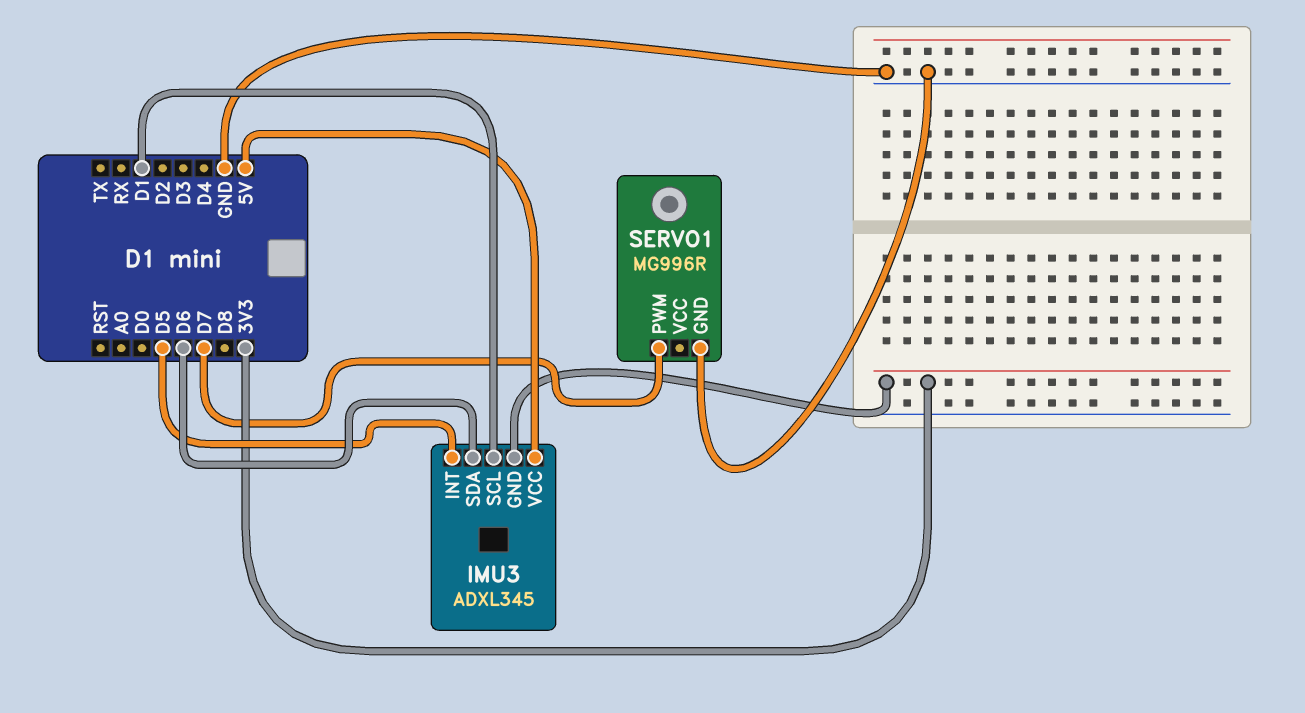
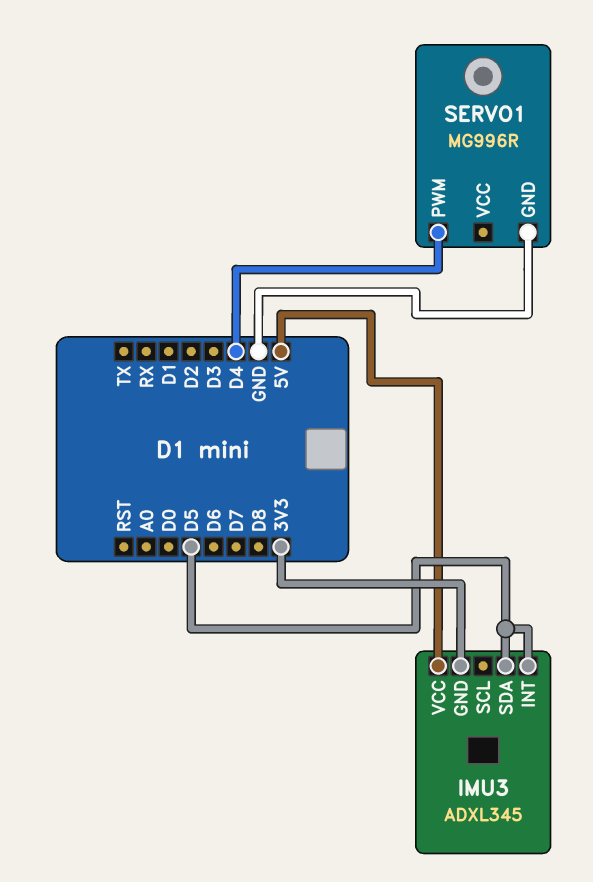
IMU3 pin SCL: D1 -> none
IMU3 pin SDA: D6 -> D5
SERVO1 pin PWM: D7 -> D4

